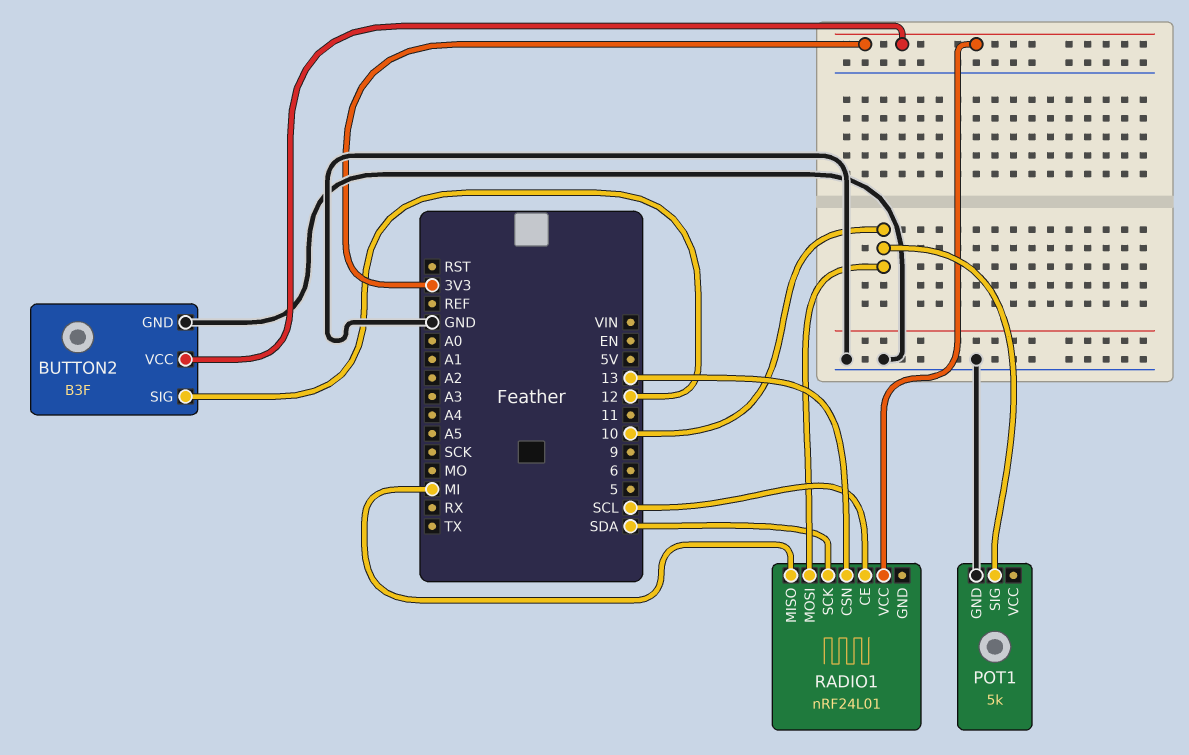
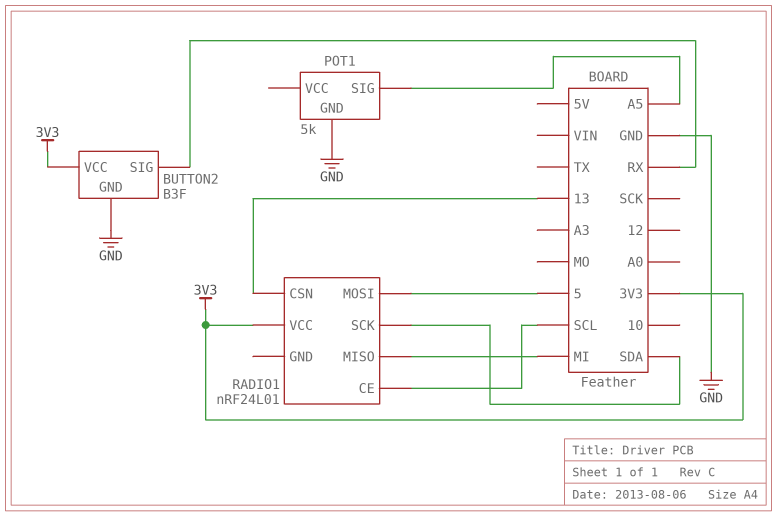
BUTTON2 pin SIG: 12 -> RX
POT1 pin SIG: 10 -> A5
RADIO1 pin MOSI: 10 -> 5

